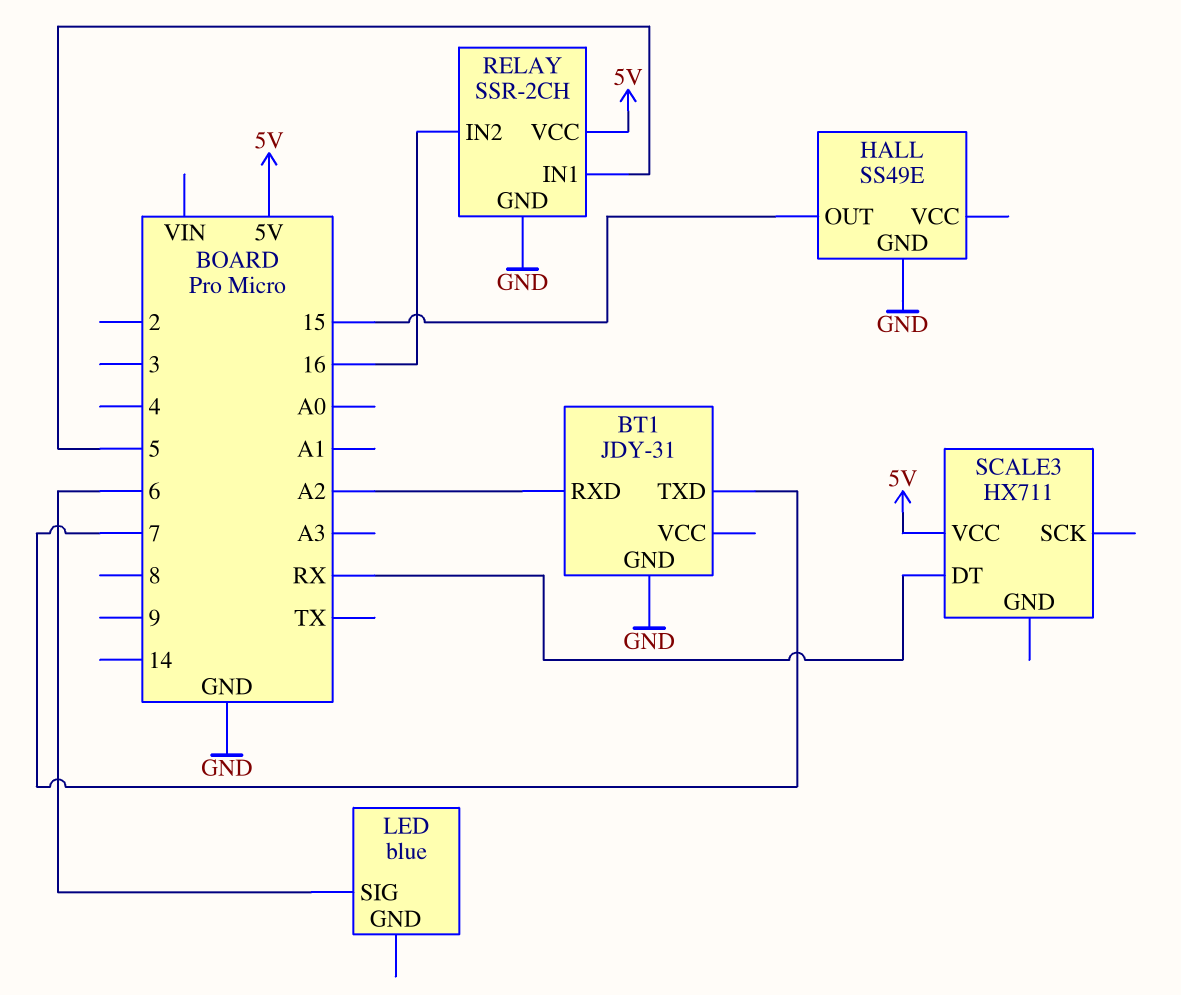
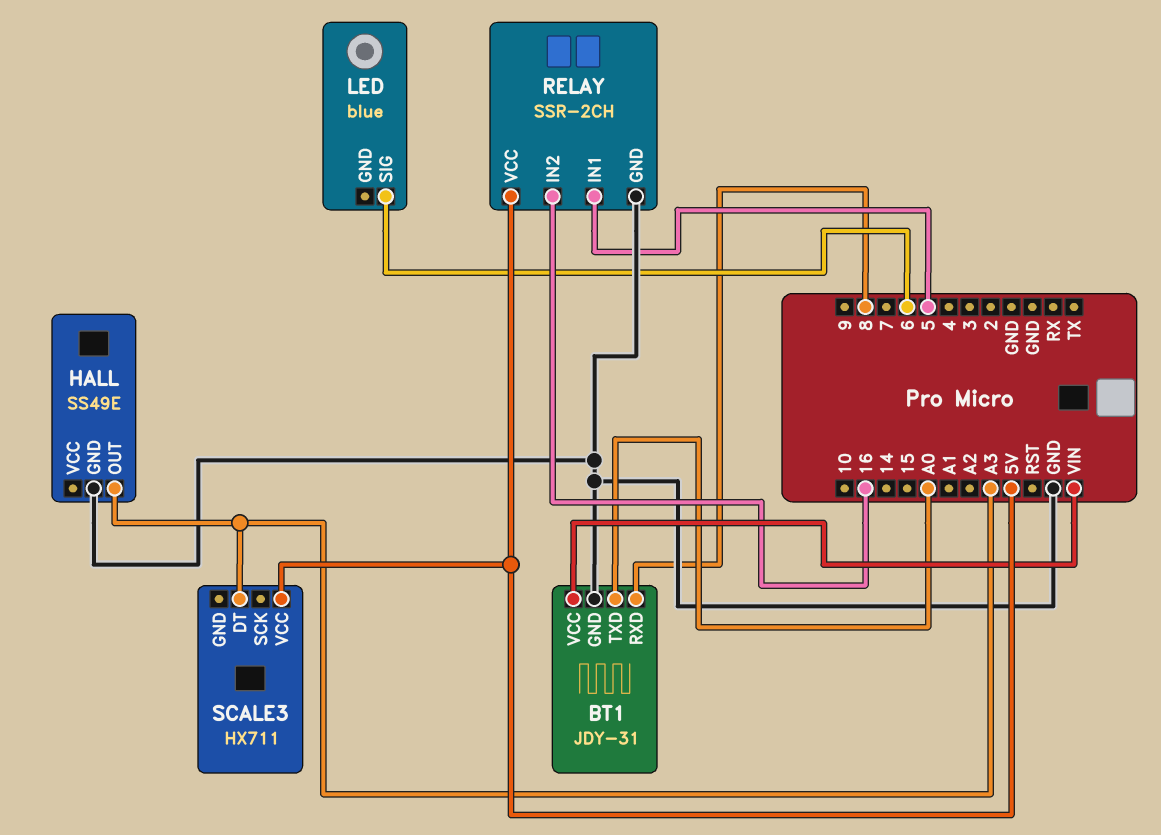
BT1 pin RXD: A2 -> 8
BT1 pin TXD: 7 -> A0
BT1 pin VCC: none -> VIN
HALL pin OUT: 15 -> A3
SCALE3 pin DT: RX -> A3

